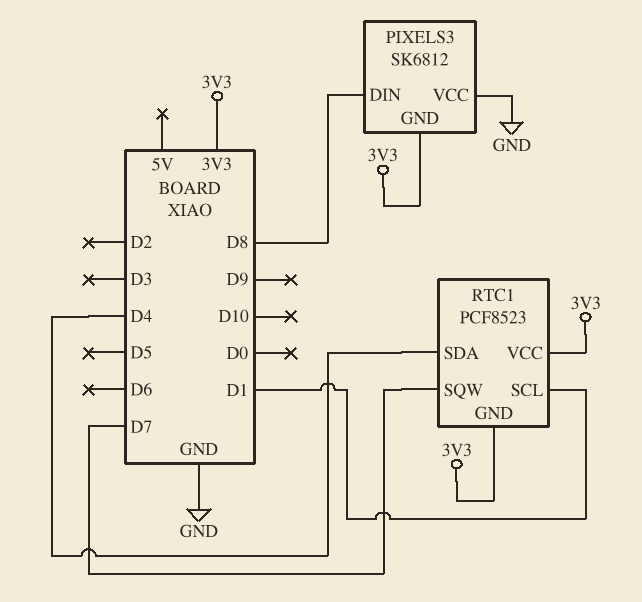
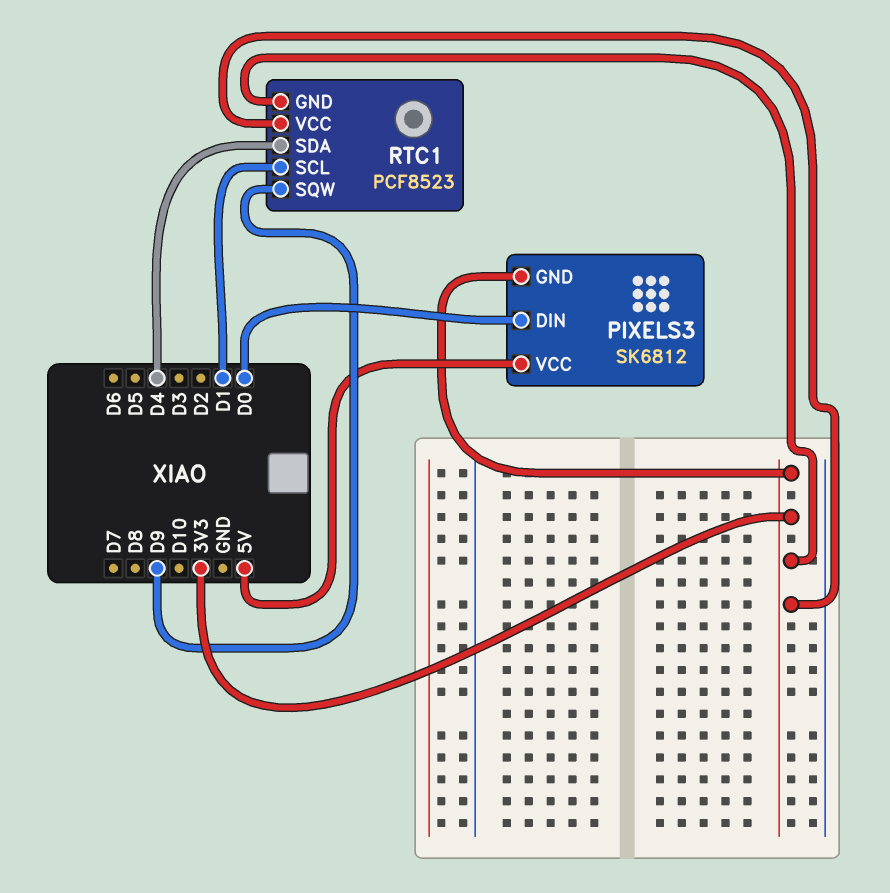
PIXELS3 pin DIN: D8 -> D0
PIXELS3 pin VCC: GND -> 5V
RTC1 pin SQW: D7 -> D9

